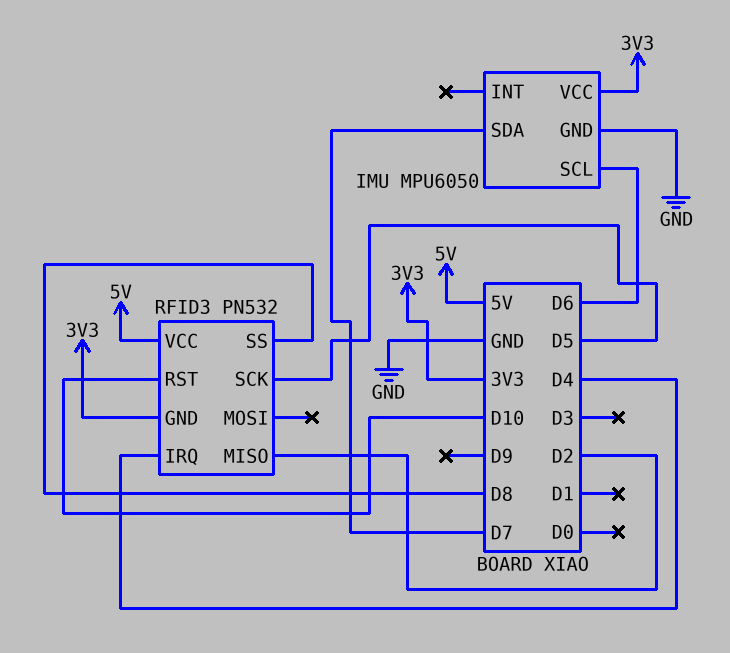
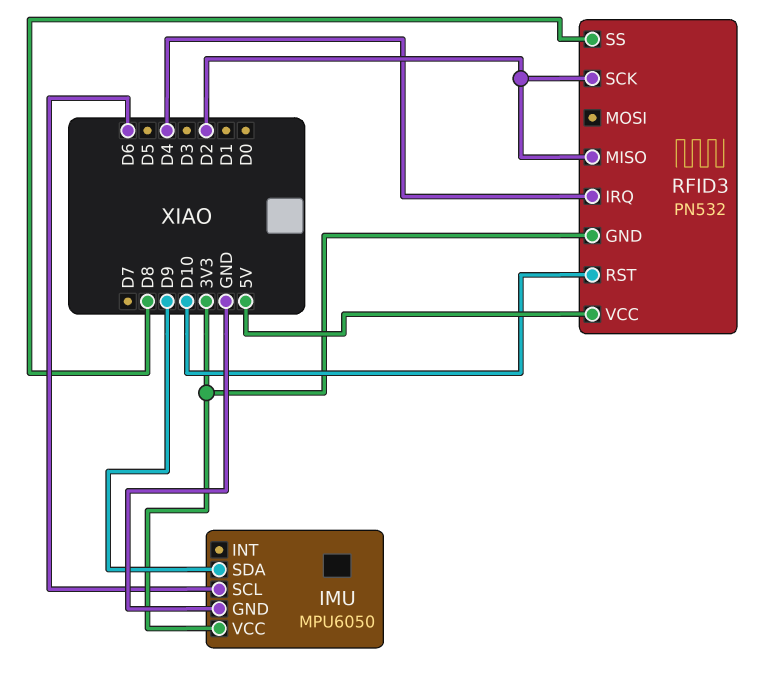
IMU pin SDA: D7 -> D9
RFID3 pin SCK: D5 -> D2

